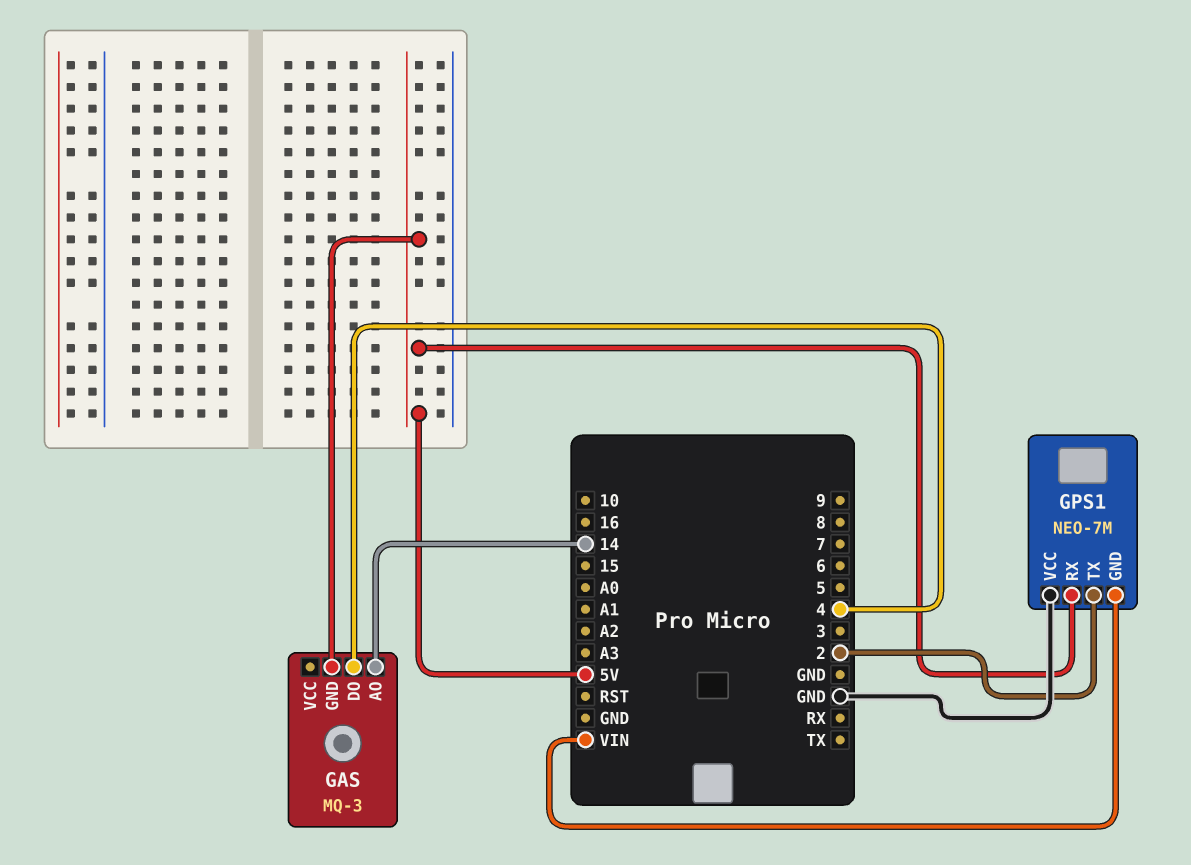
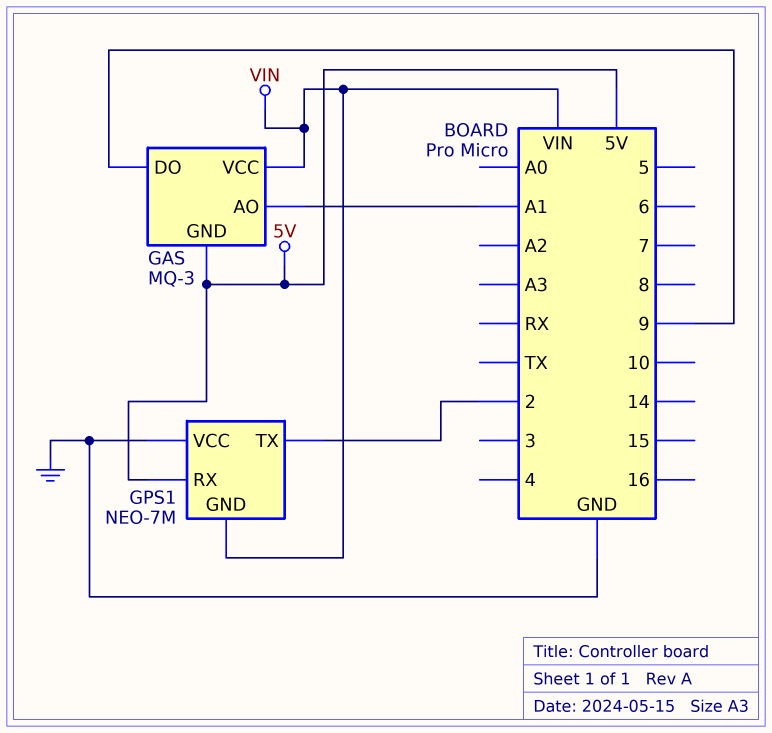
GAS pin AO: 14 -> A1
GAS pin DO: 4 -> 9
GAS pin VCC: none -> VIN

